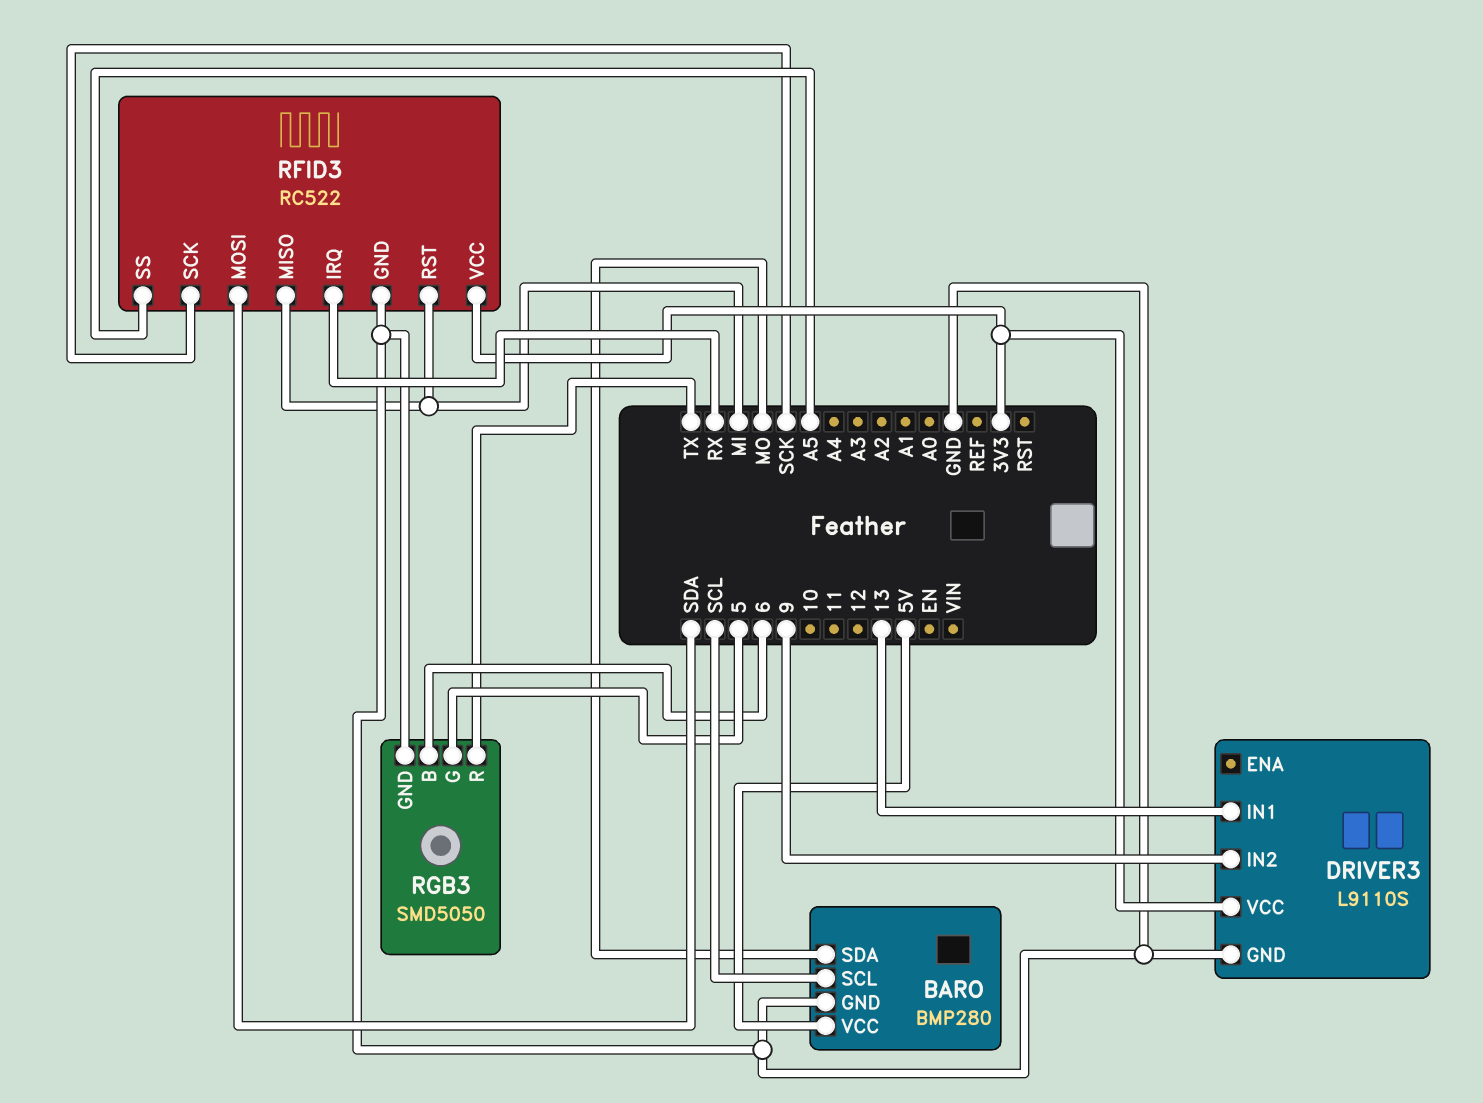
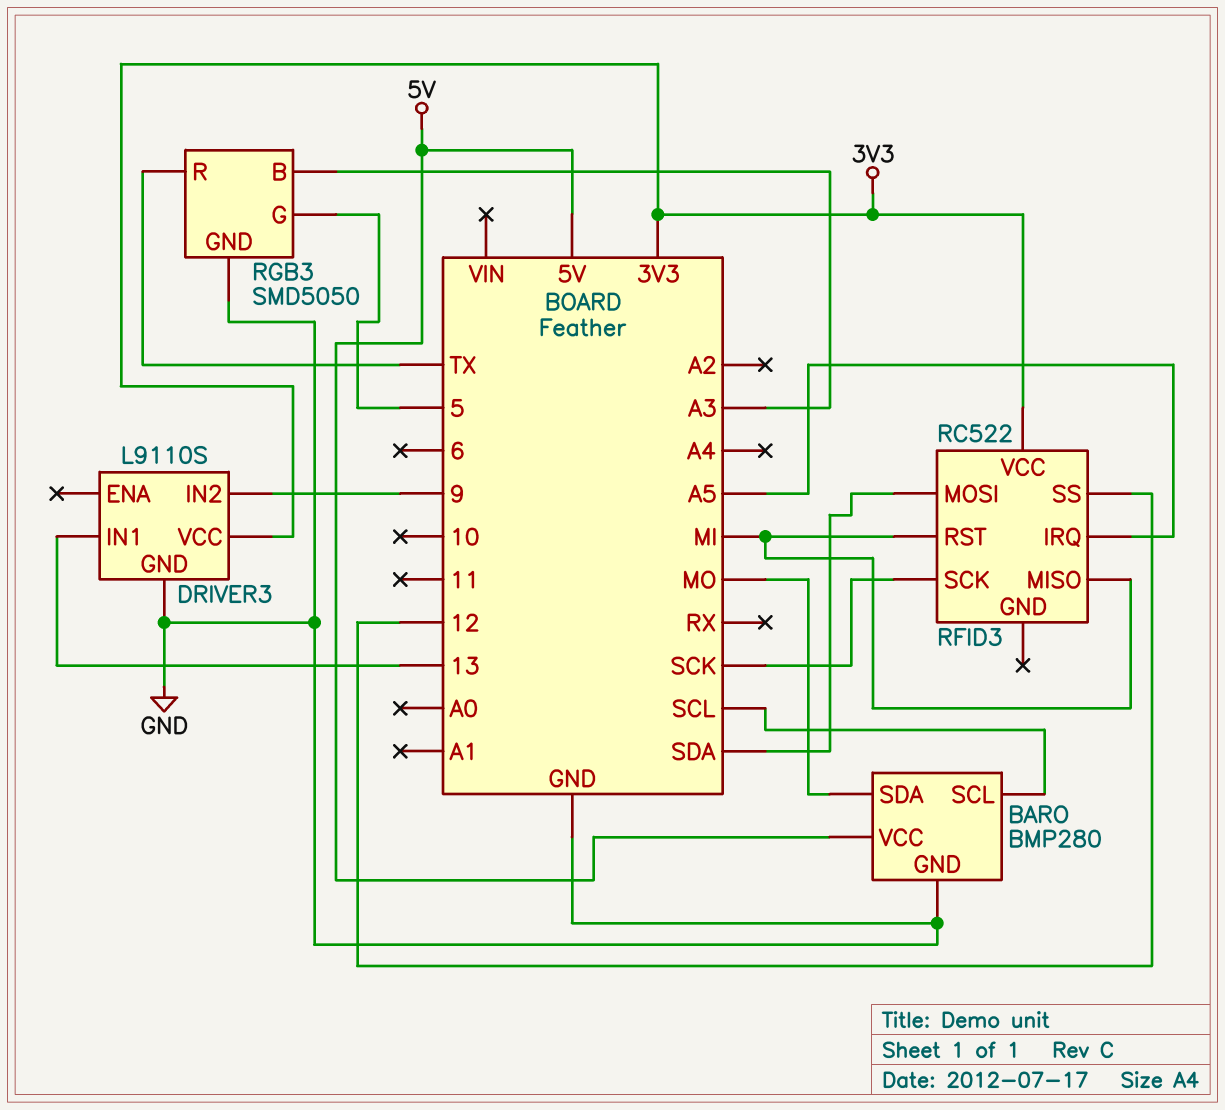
RFID3 pin GND: GND -> none
RFID3 pin IRQ: RX -> A5
RFID3 pin SS: A5 -> 12
RGB3 pin B: 6 -> A3

